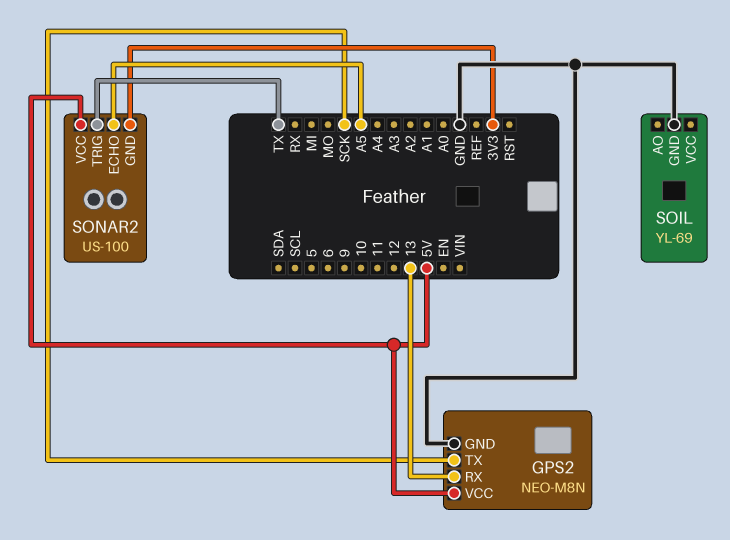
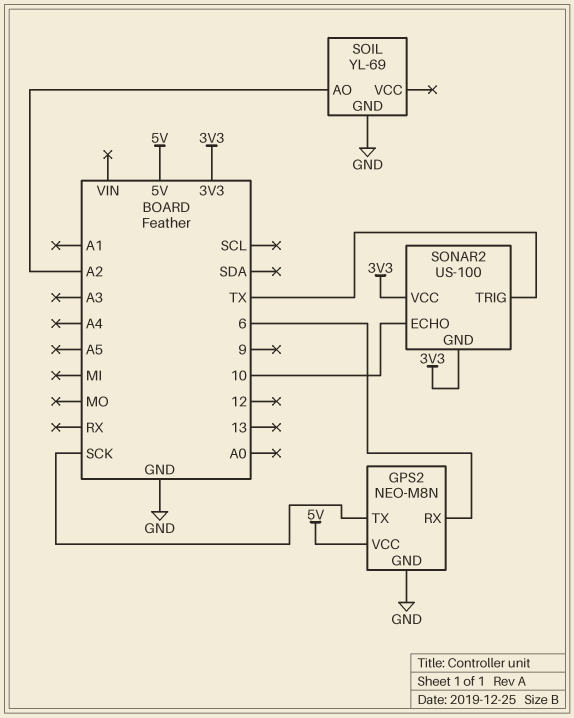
GPS2 pin RX: 13 -> 6
SOIL pin AO: none -> A2
SONAR2 pin ECHO: A5 -> 10
SONAR2 pin VCC: 5V -> 3V3

